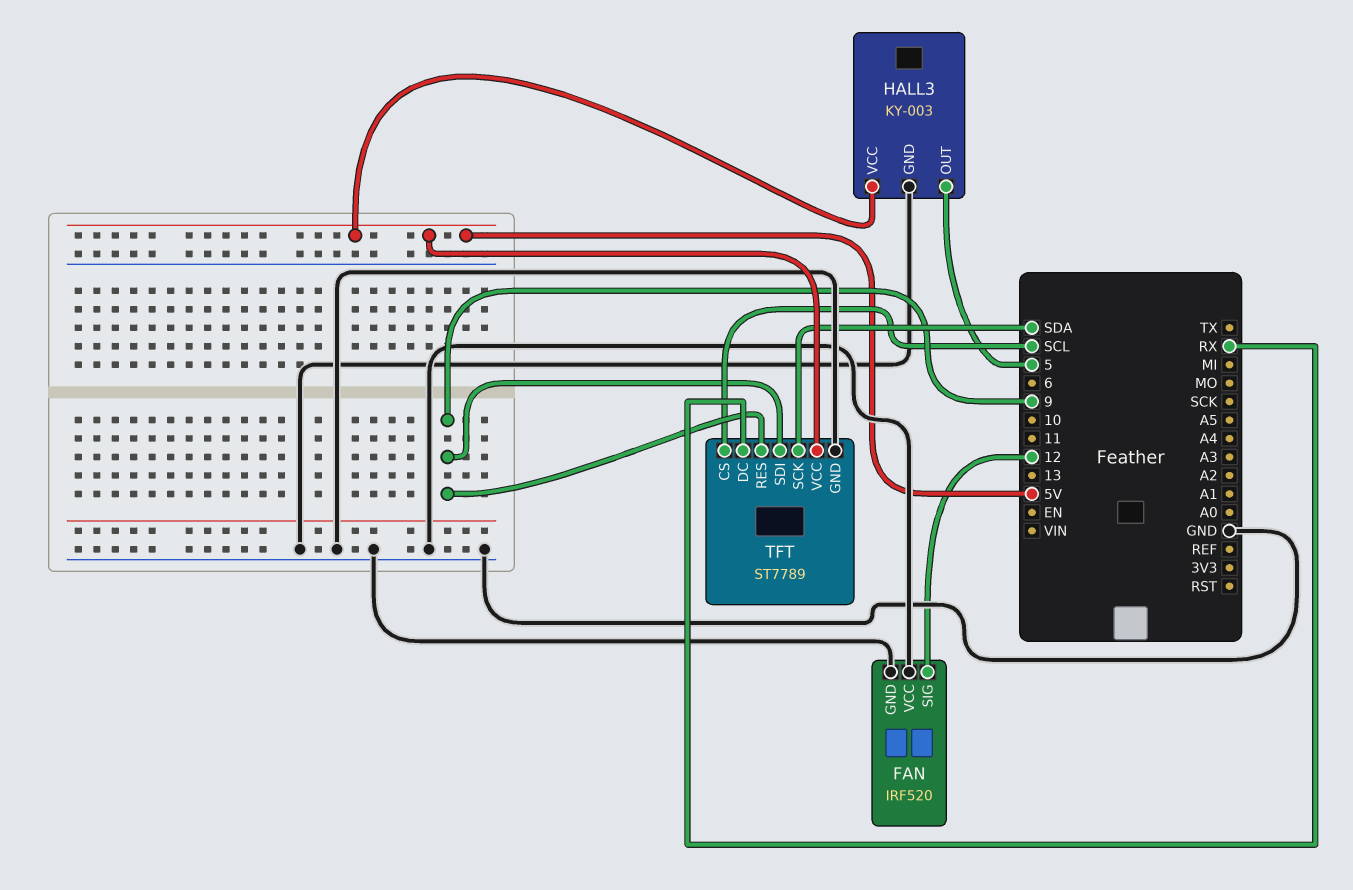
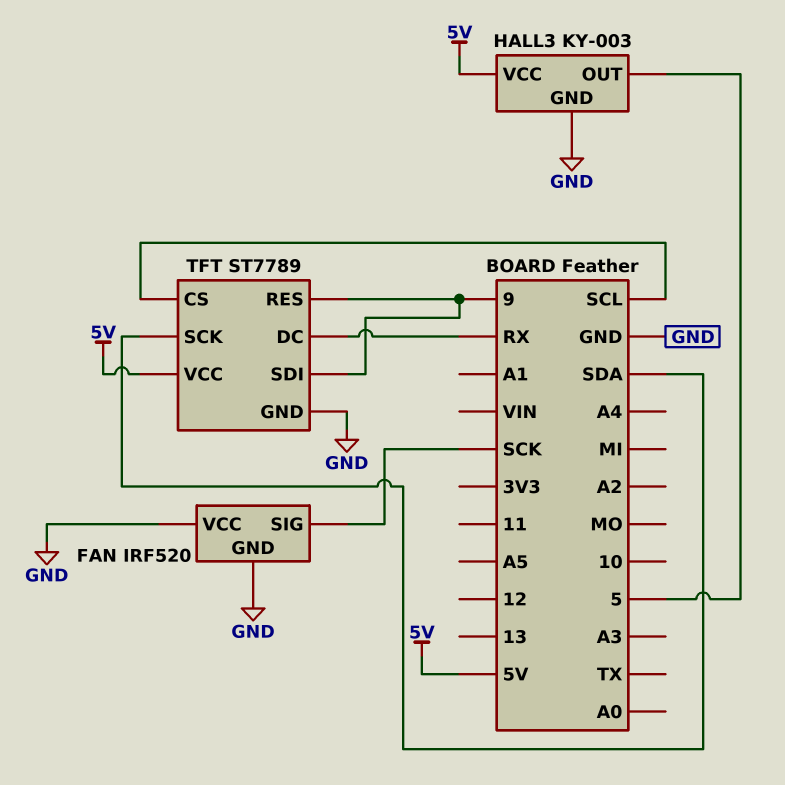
FAN pin SIG: 12 -> SCK

